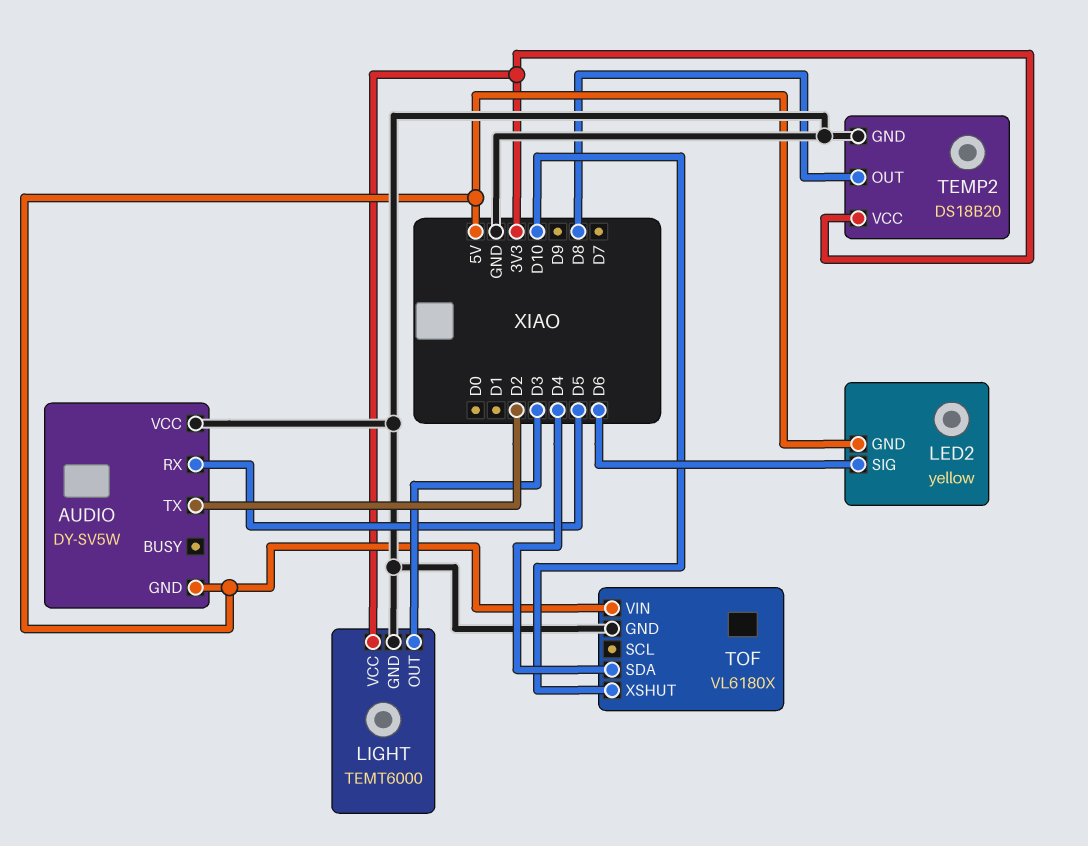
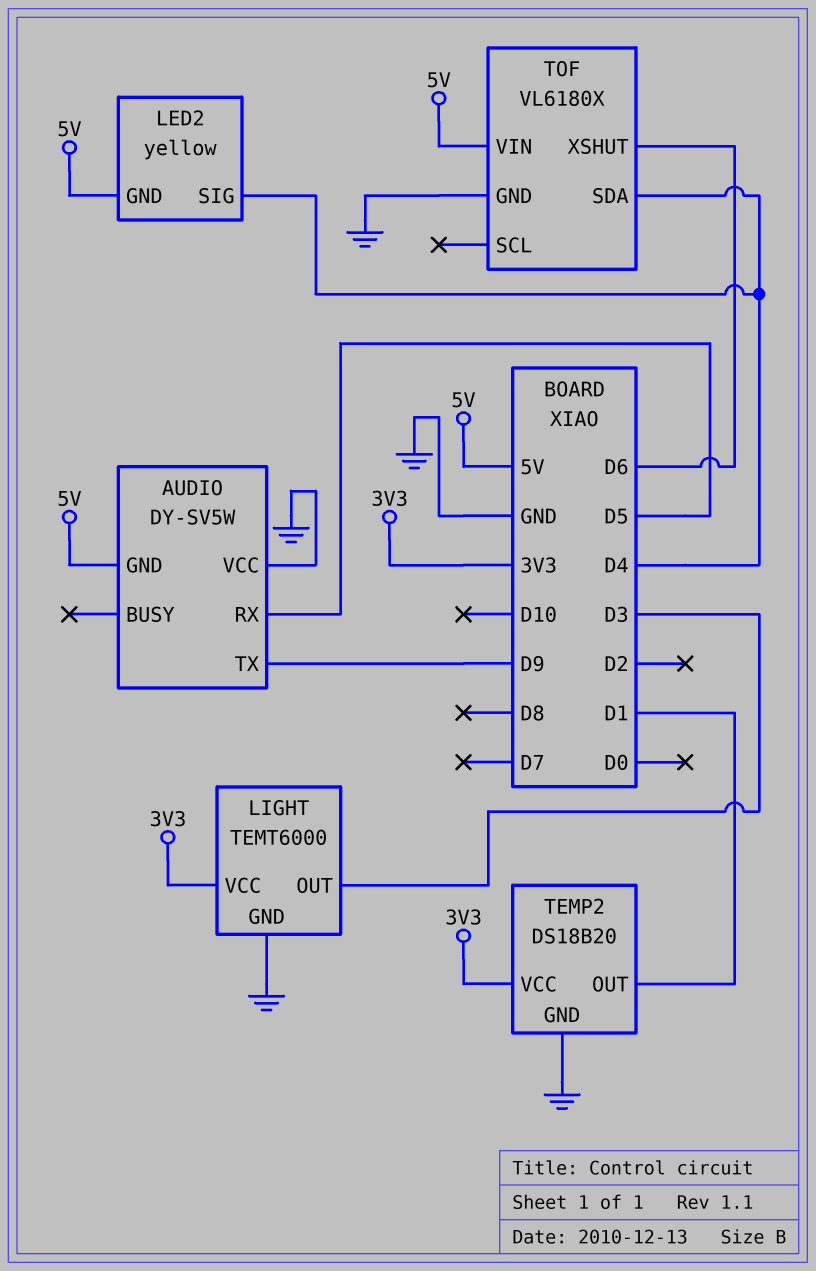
AUDIO pin TX: D2 -> D9
LED2 pin SIG: D6 -> D4
TEMP2 pin OUT: D8 -> D1
TOF pin XSHUT: D10 -> D6

